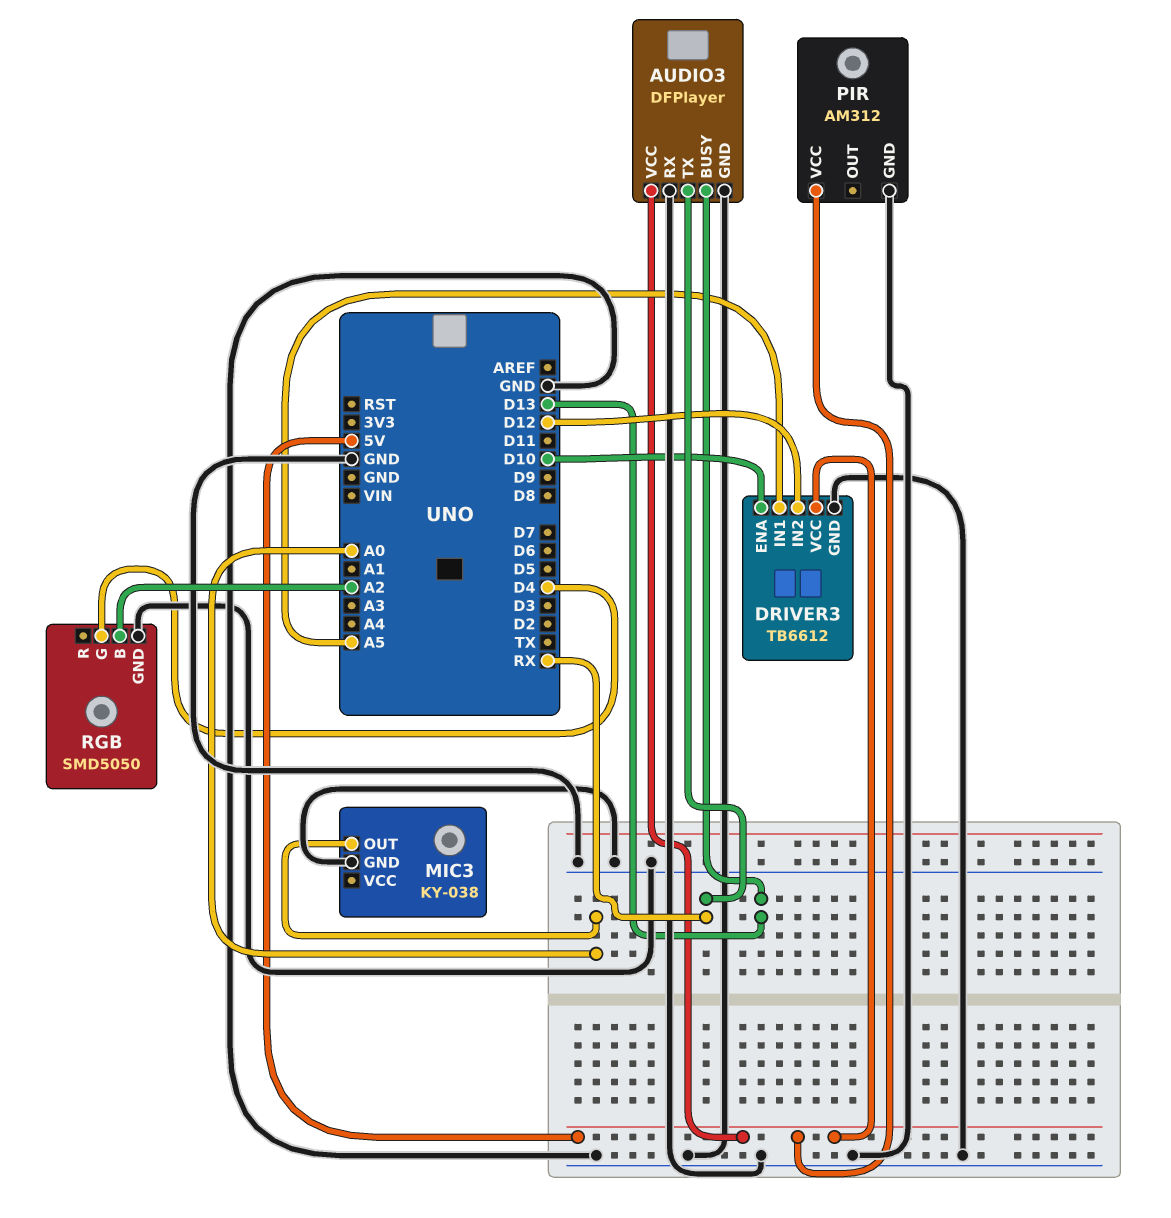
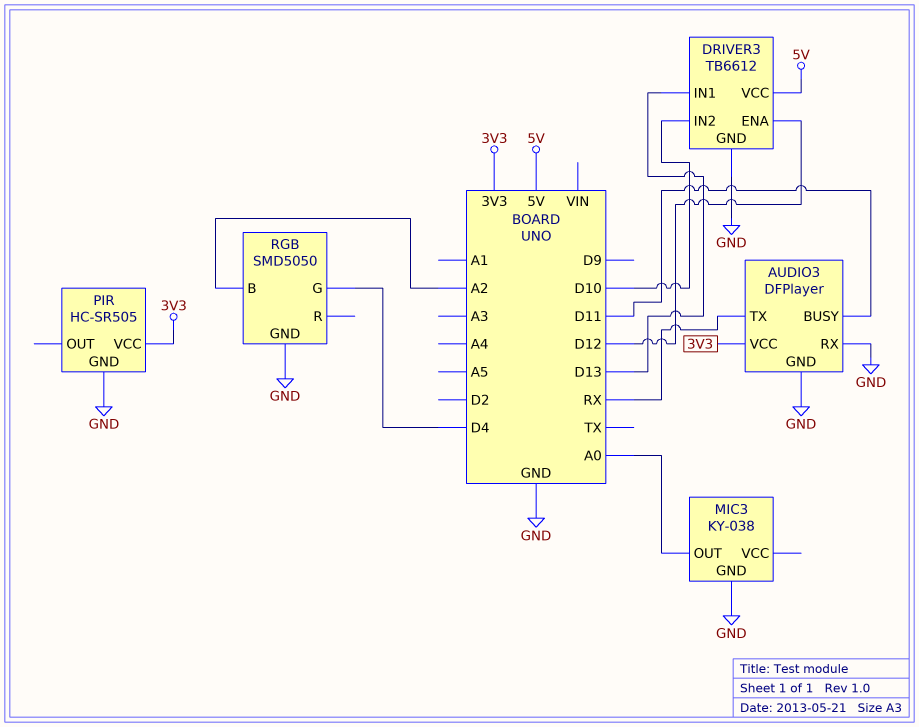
AUDIO3 pin BUSY: D13 -> D11
AUDIO3 pin VCC: 5V -> 3V3
DRIVER3 pin ENA: D10 -> D12
DRIVER3 pin IN1: A5 -> D13
DRIVER3 pin IN2: D12 -> D10
PIR: AM312 -> HC-SR505
PIR pin VCC: 5V -> 3V3

